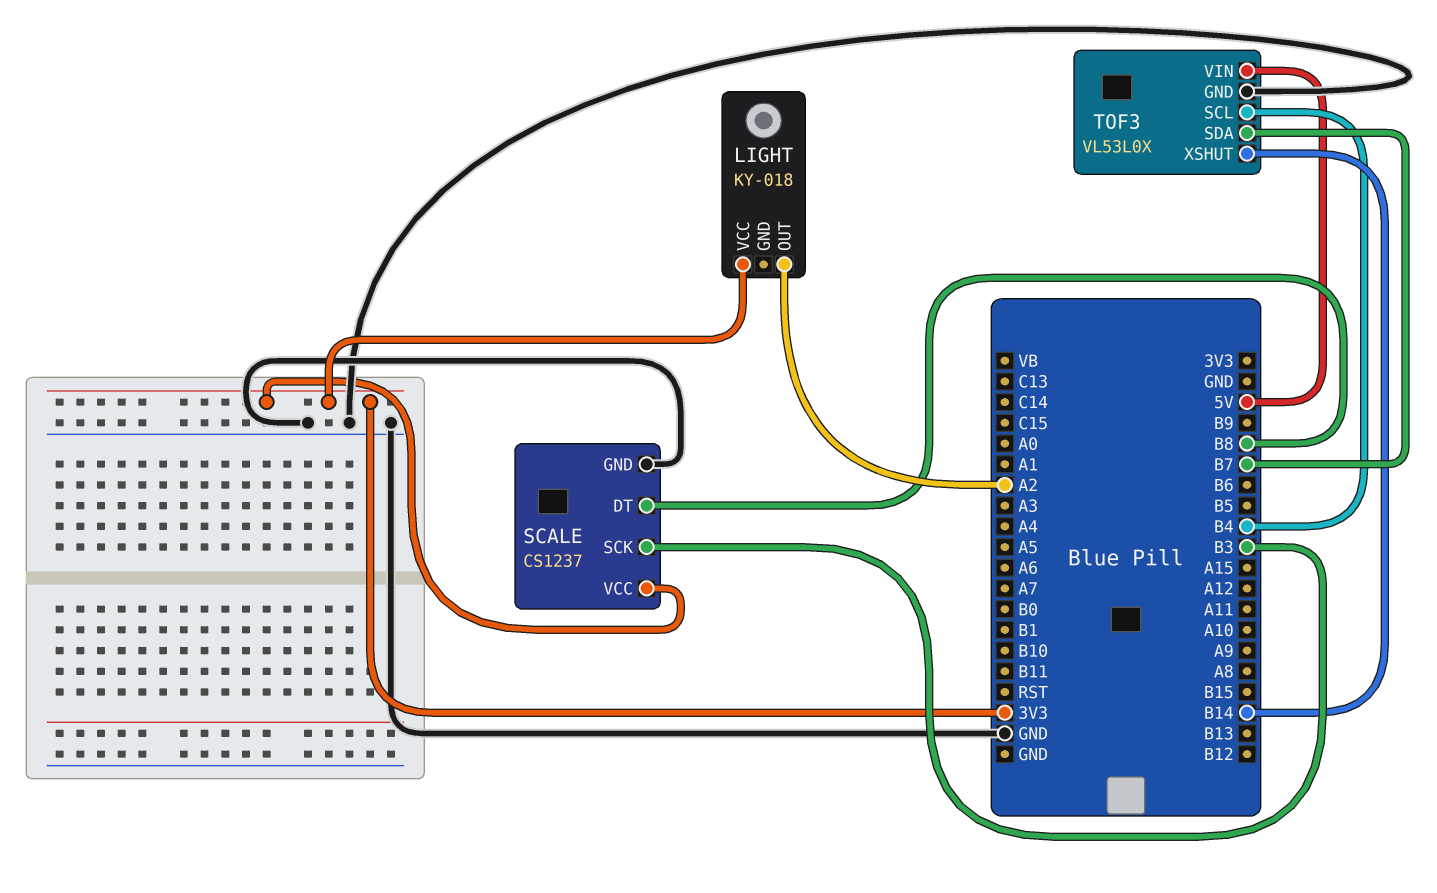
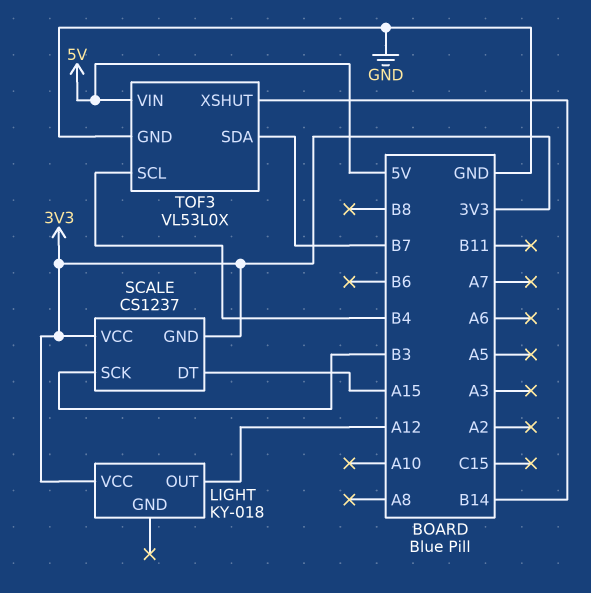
LIGHT pin OUT: A2 -> A12
SCALE pin DT: B8 -> A15
SCALE pin GND: GND -> 3V3

